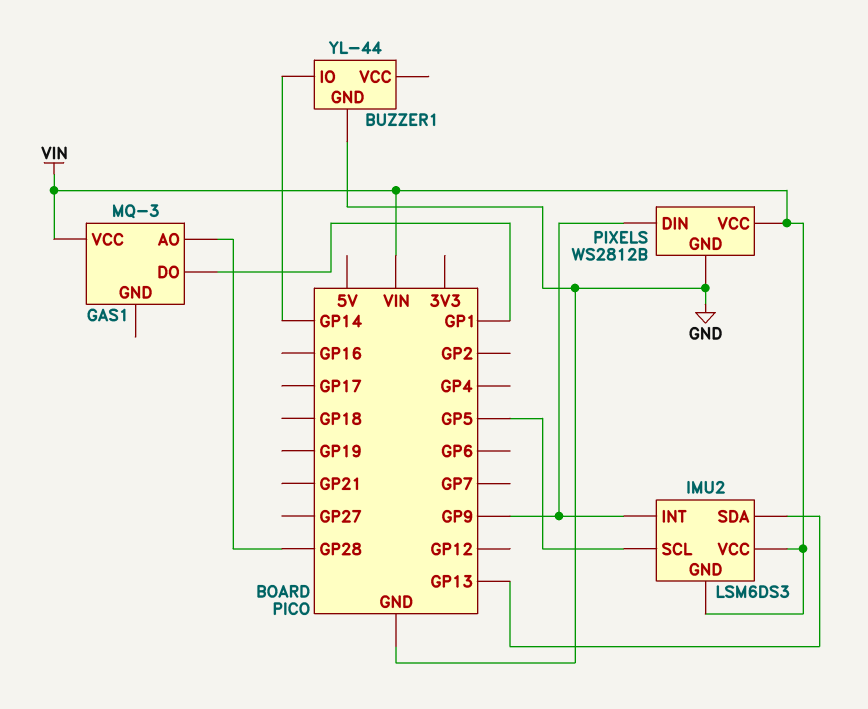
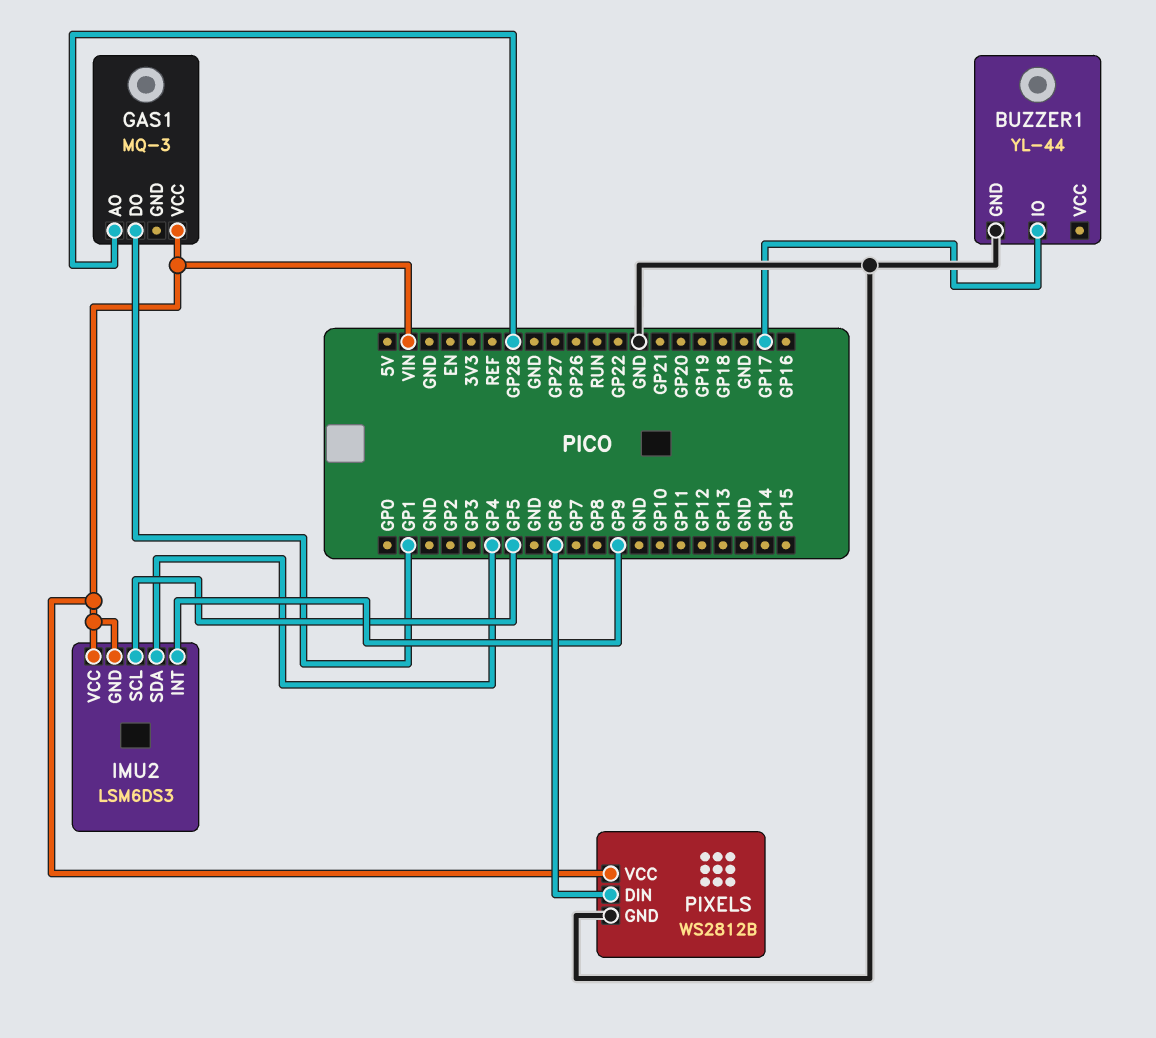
BUZZER1 pin IO: GP14 -> GP17
IMU2 pin SDA: GP13 -> GP4
PIXELS pin DIN: GP9 -> GP6

